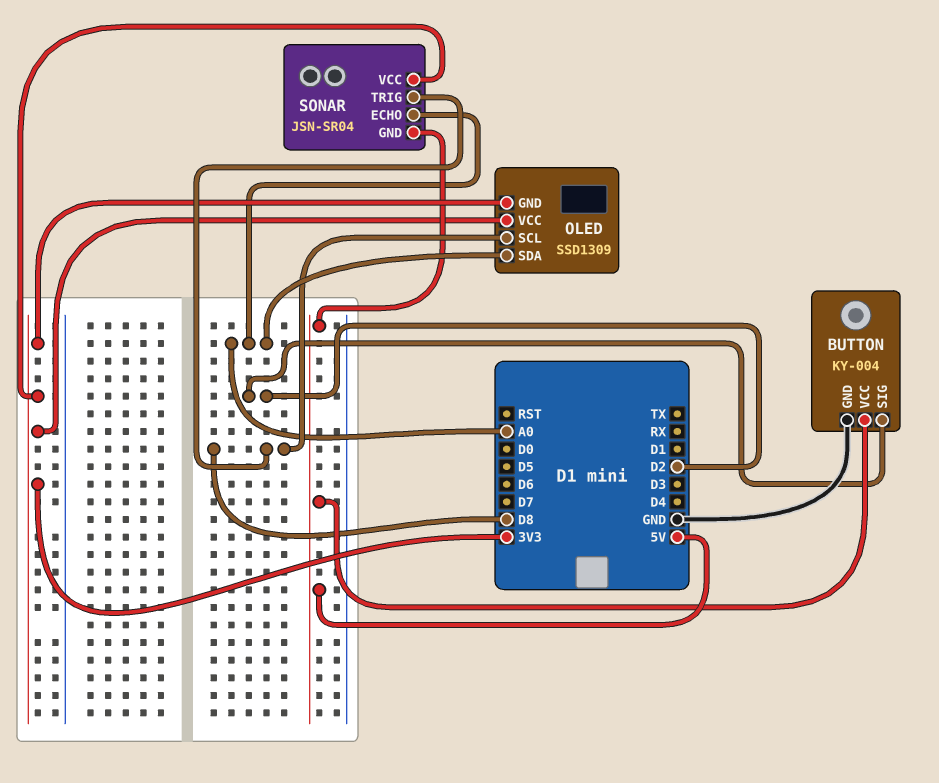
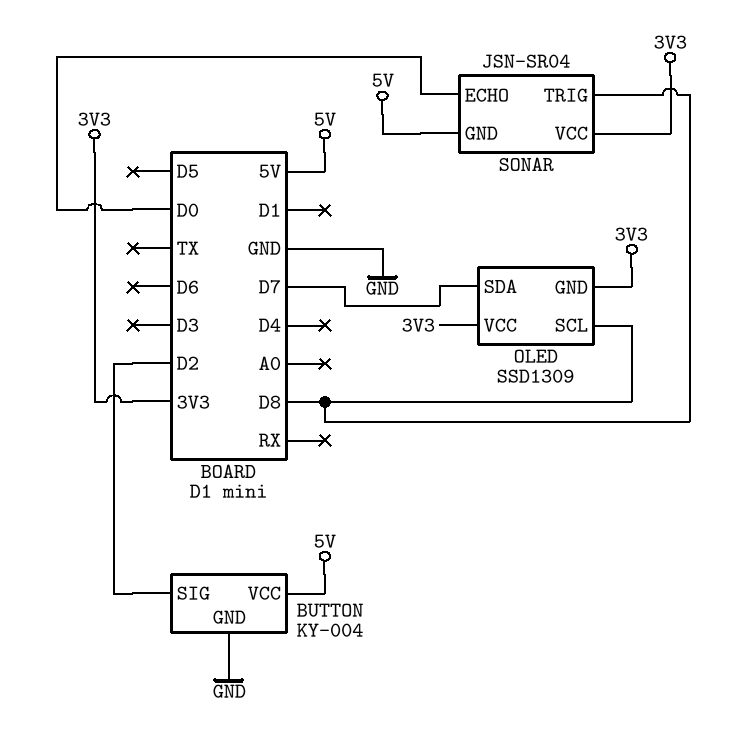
OLED pin SDA: A0 -> D7
SONAR pin ECHO: A0 -> D0

